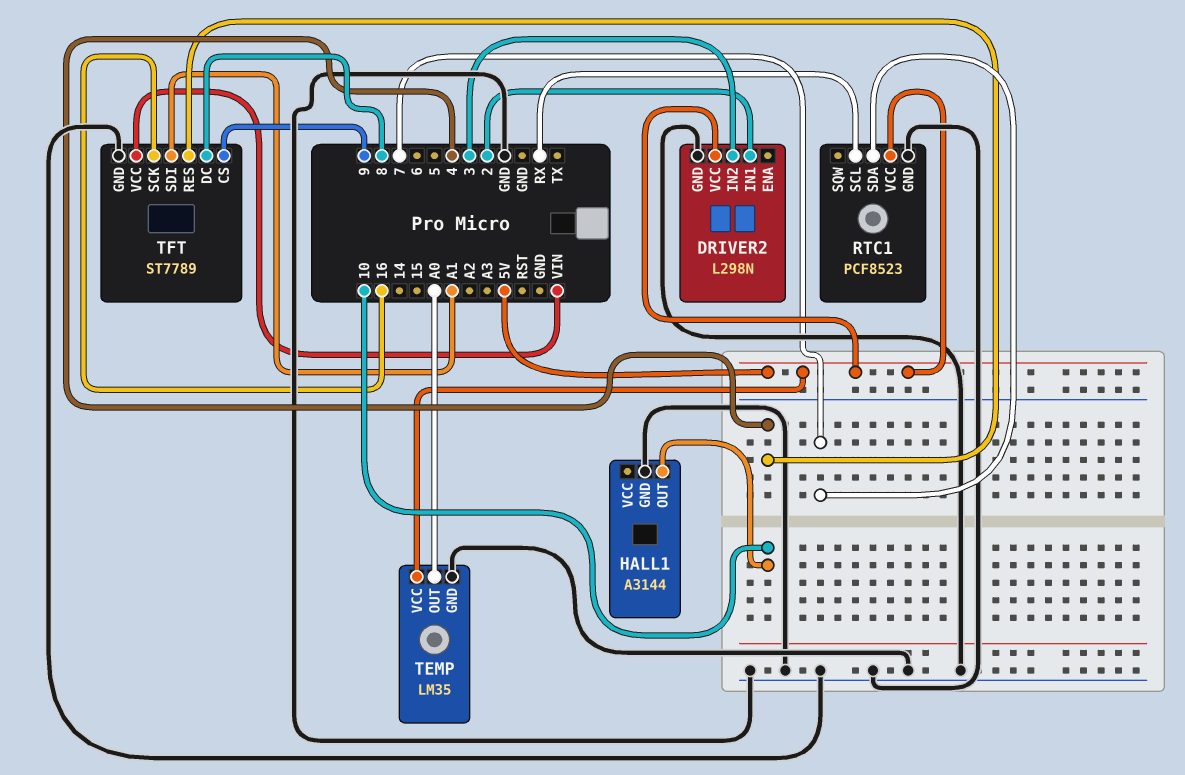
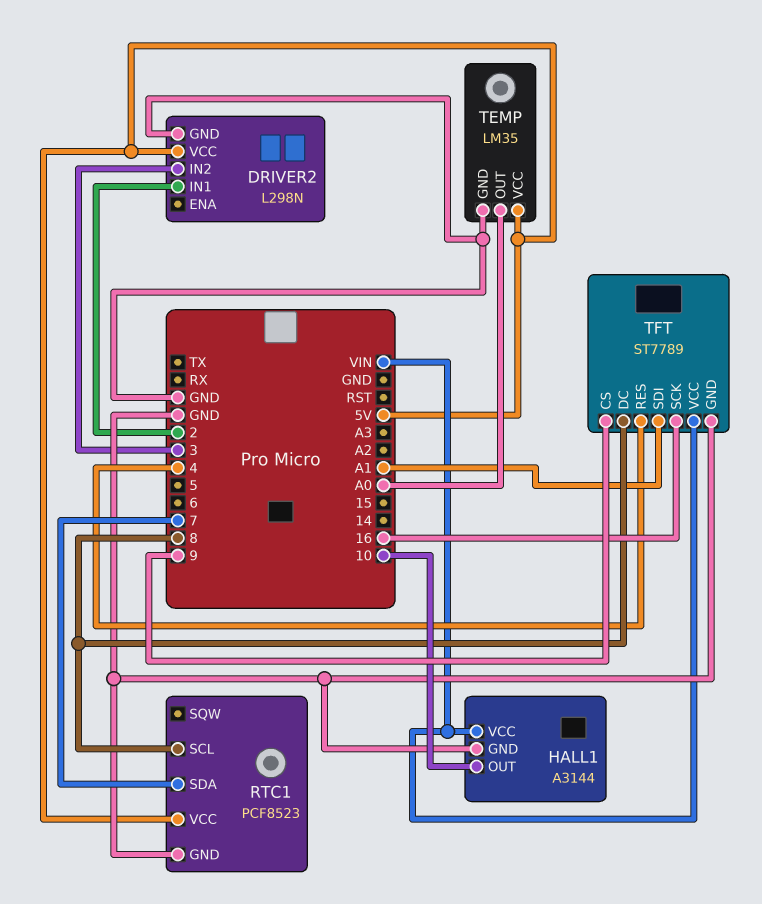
HALL1 pin VCC: none -> VIN
RTC1 pin SCL: RX -> 8

